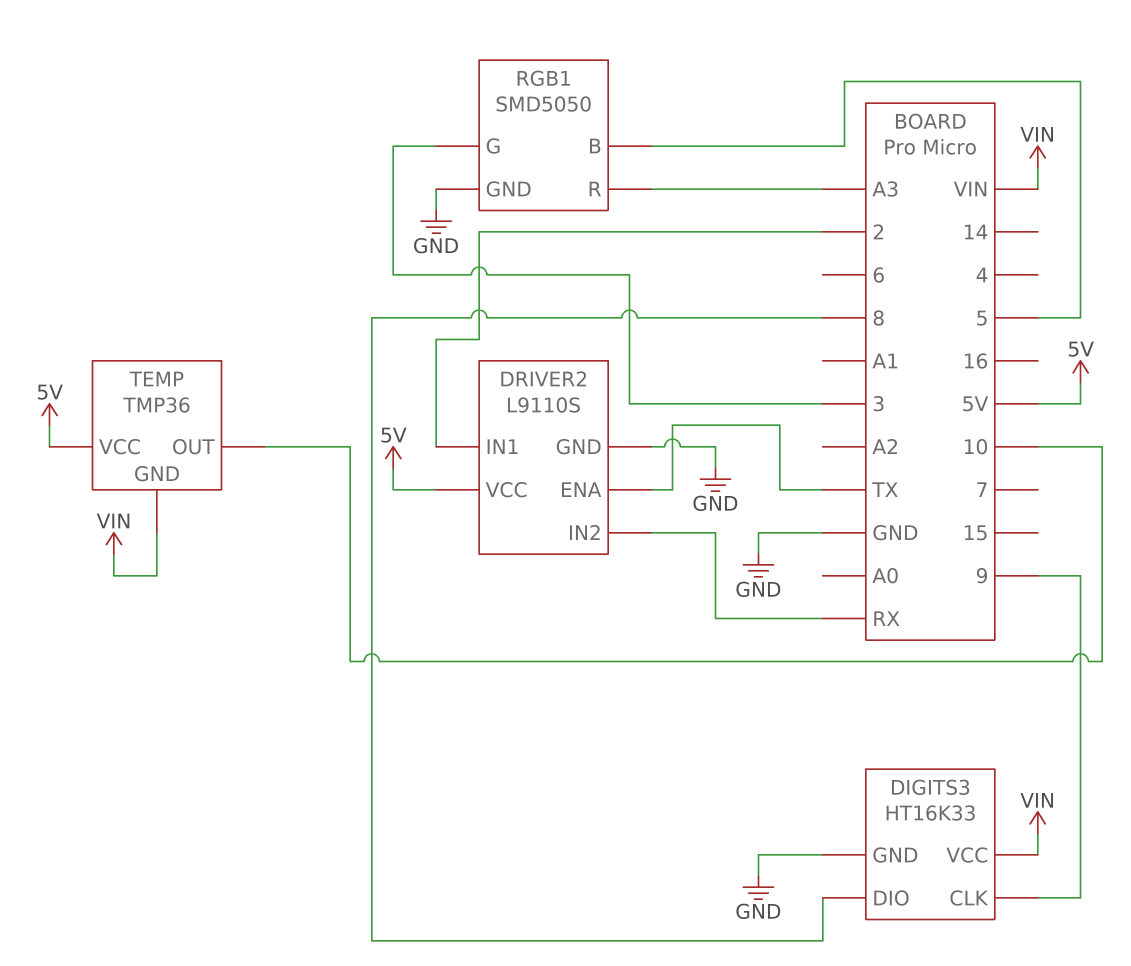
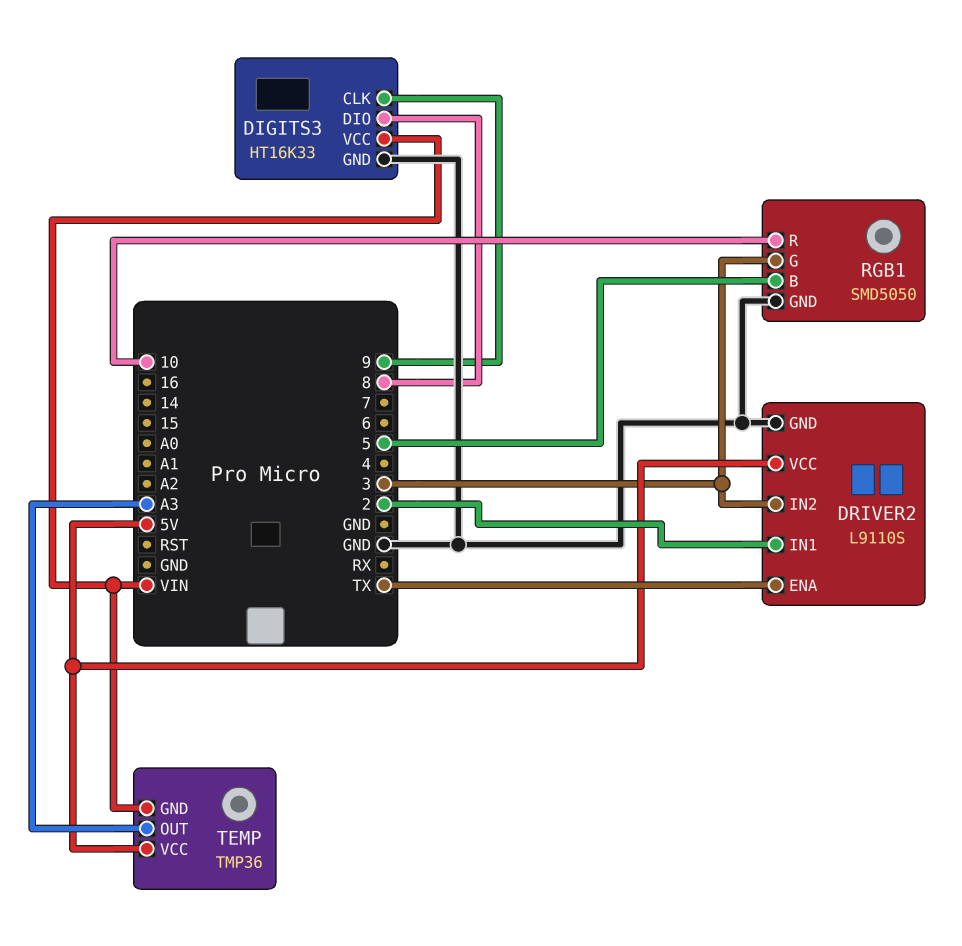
DRIVER2 pin IN2: RX -> 3
RGB1 pin R: A3 -> 10
TEMP pin OUT: 10 -> A3

